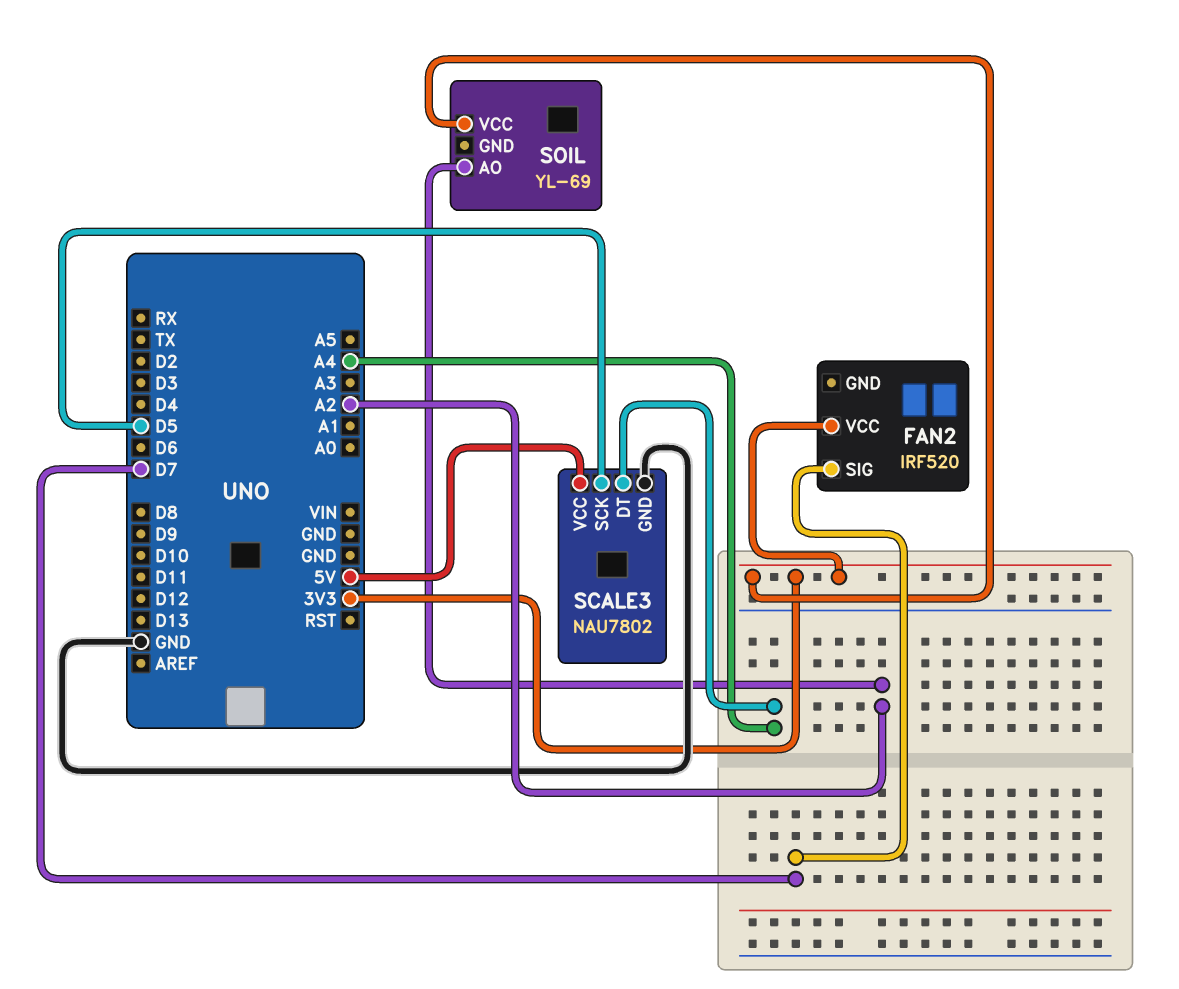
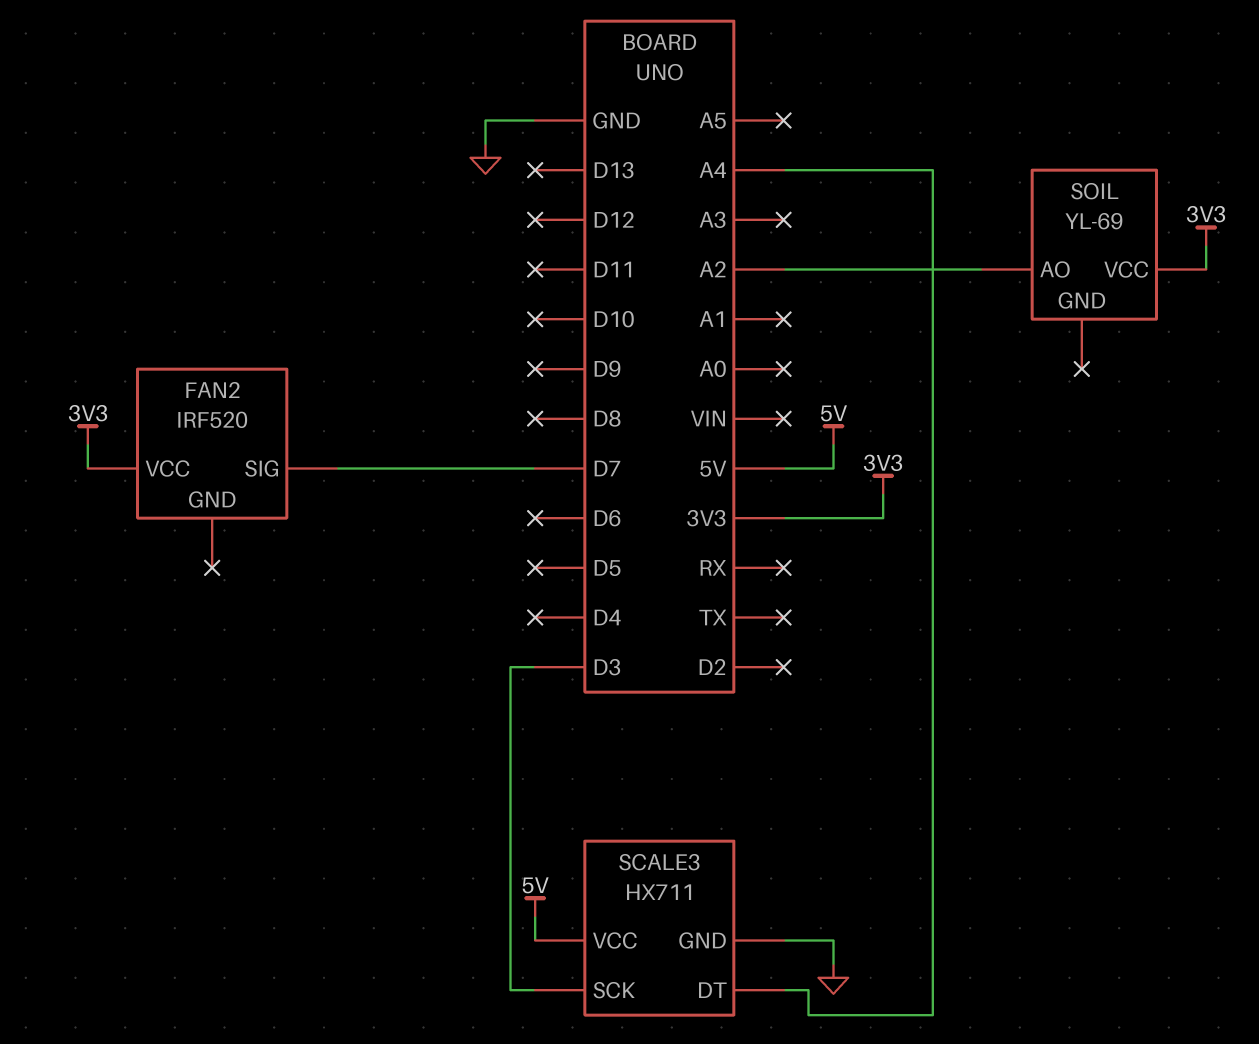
SCALE3: NAU7802 -> HX711
SCALE3 pin SCK: D5 -> D3

